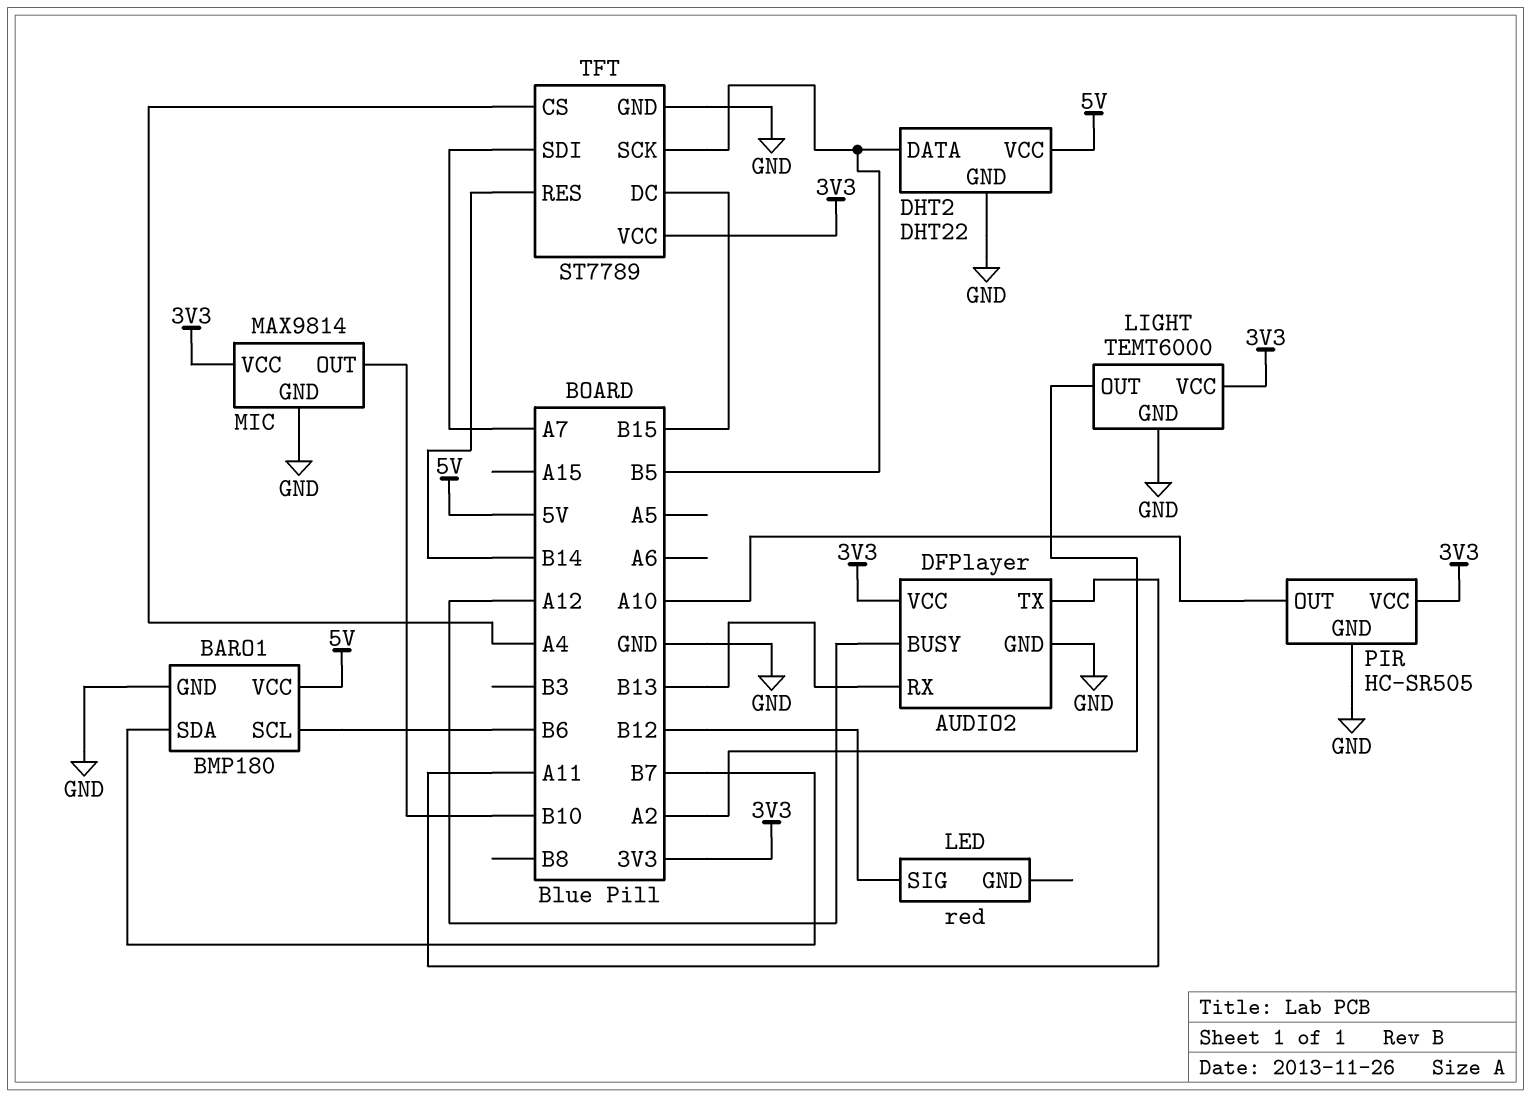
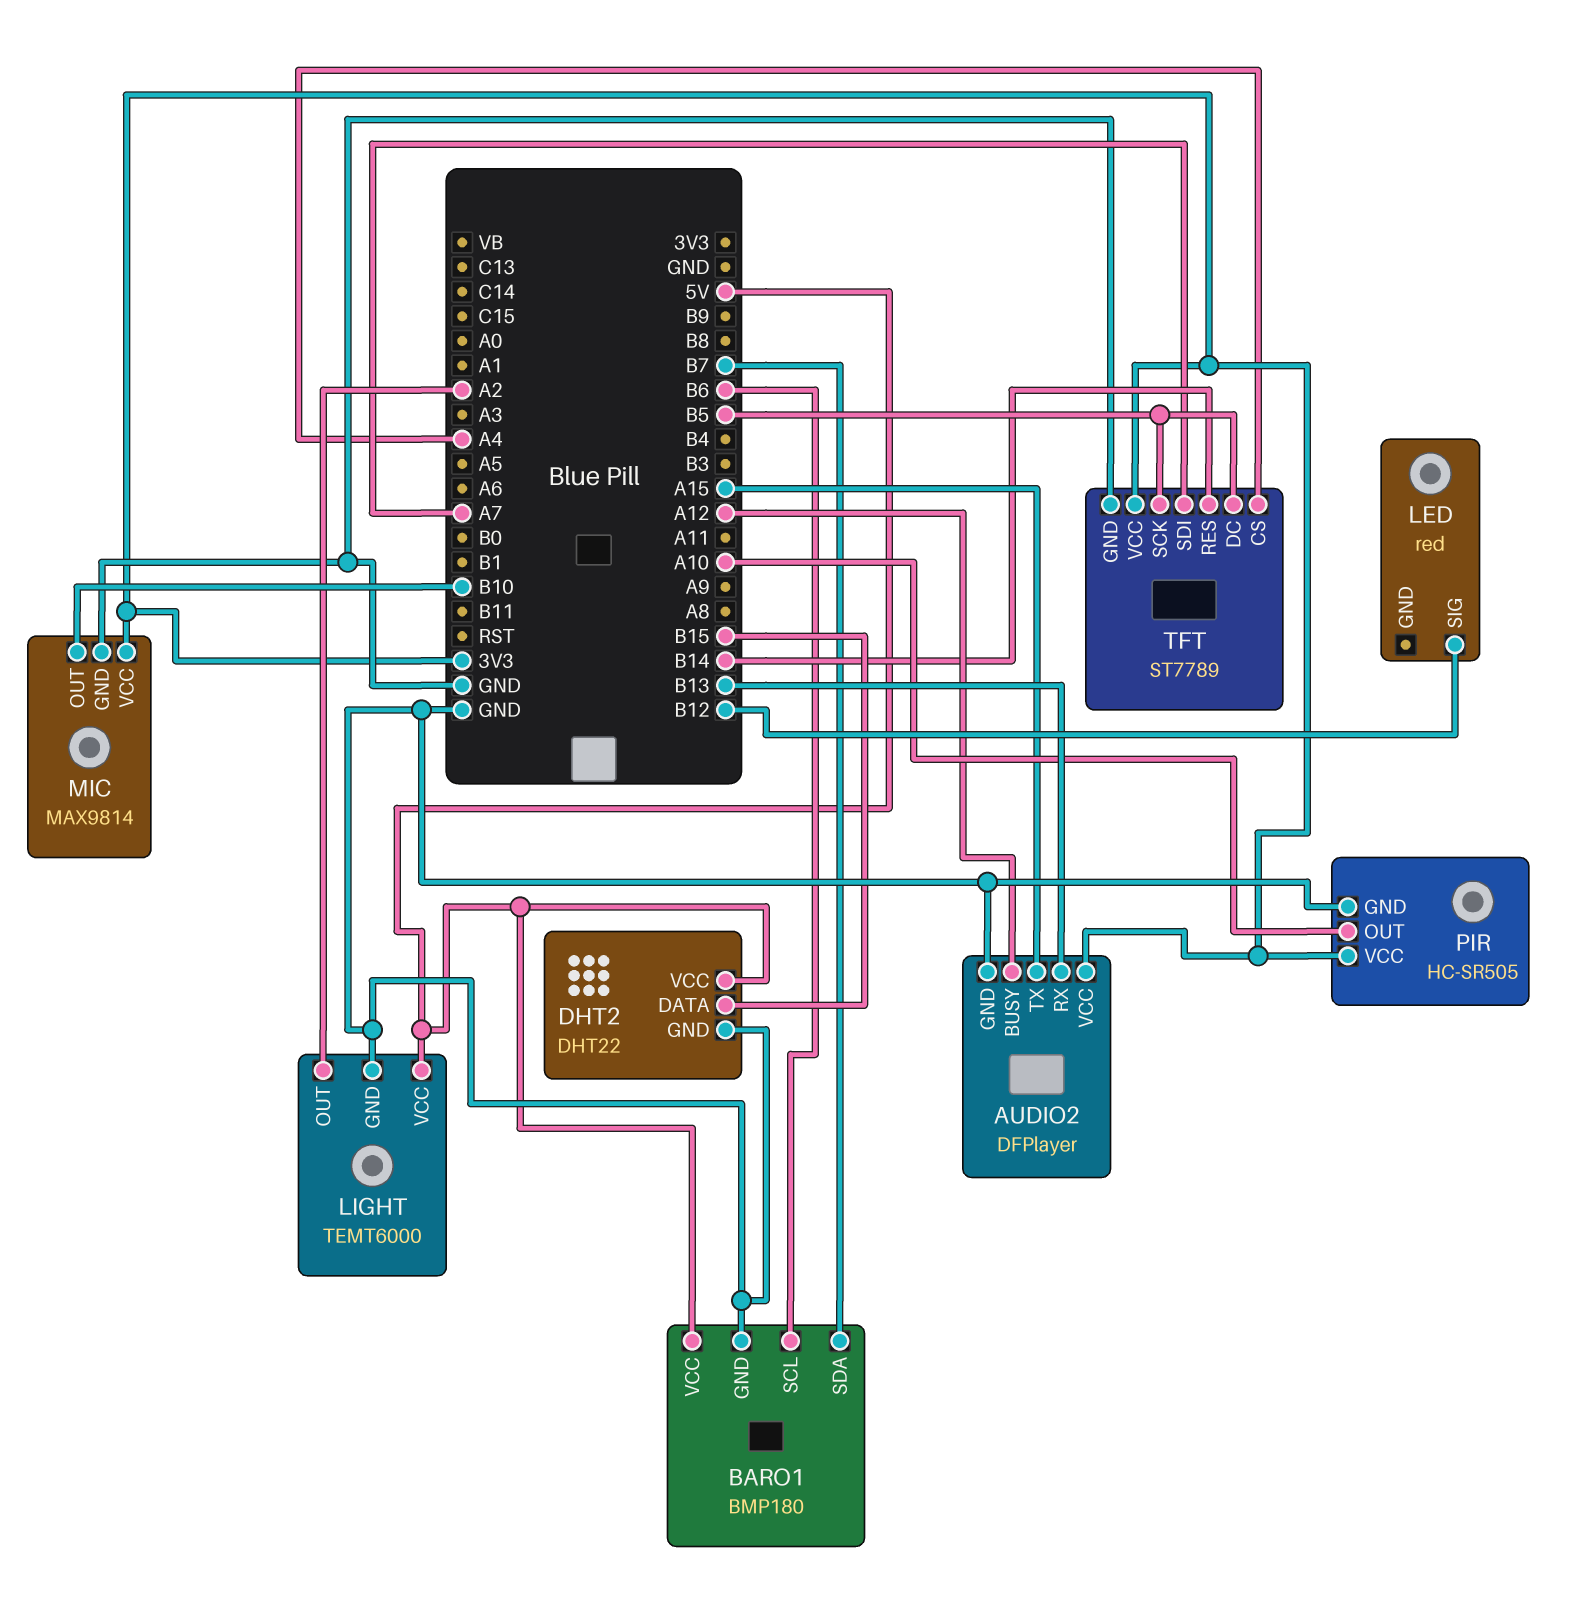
AUDIO2 pin TX: A11 -> A15
DHT2 pin DATA: B5 -> B15
LIGHT pin VCC: 3V3 -> 5V
TFT pin DC: B15 -> B5

